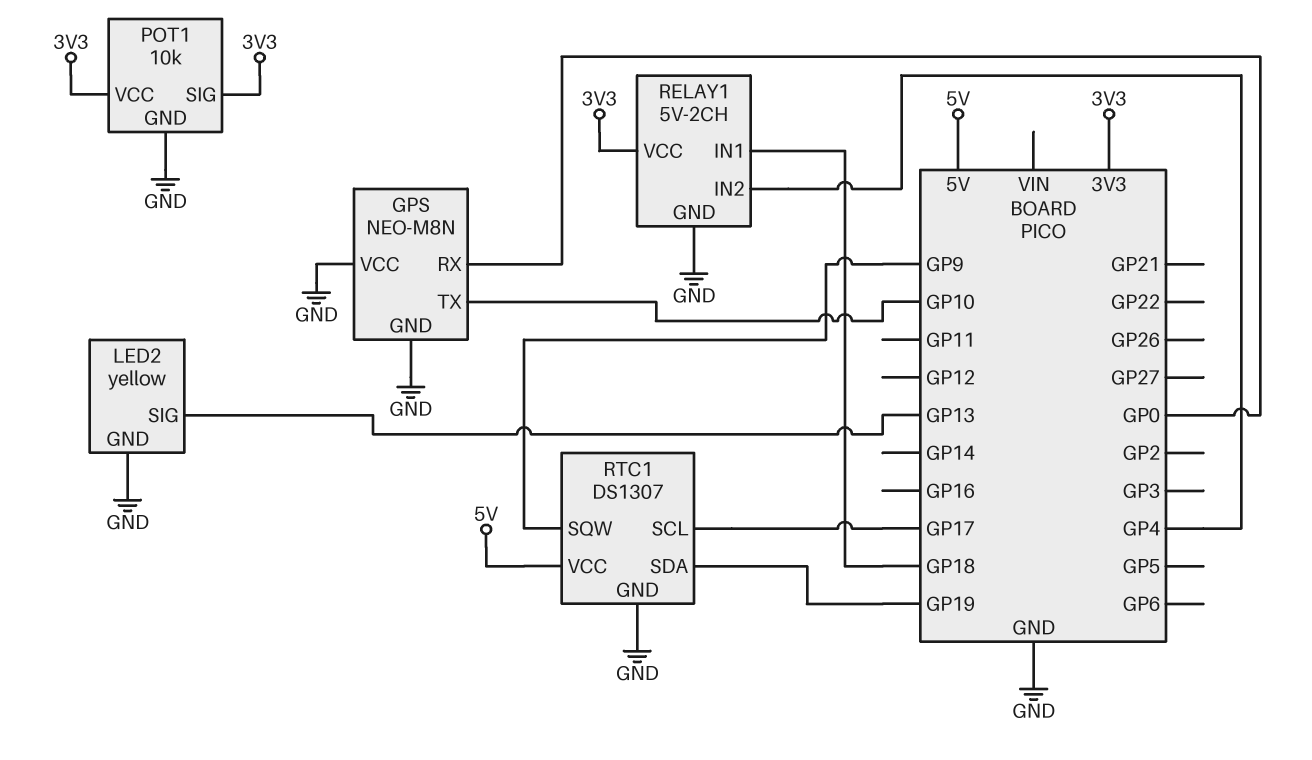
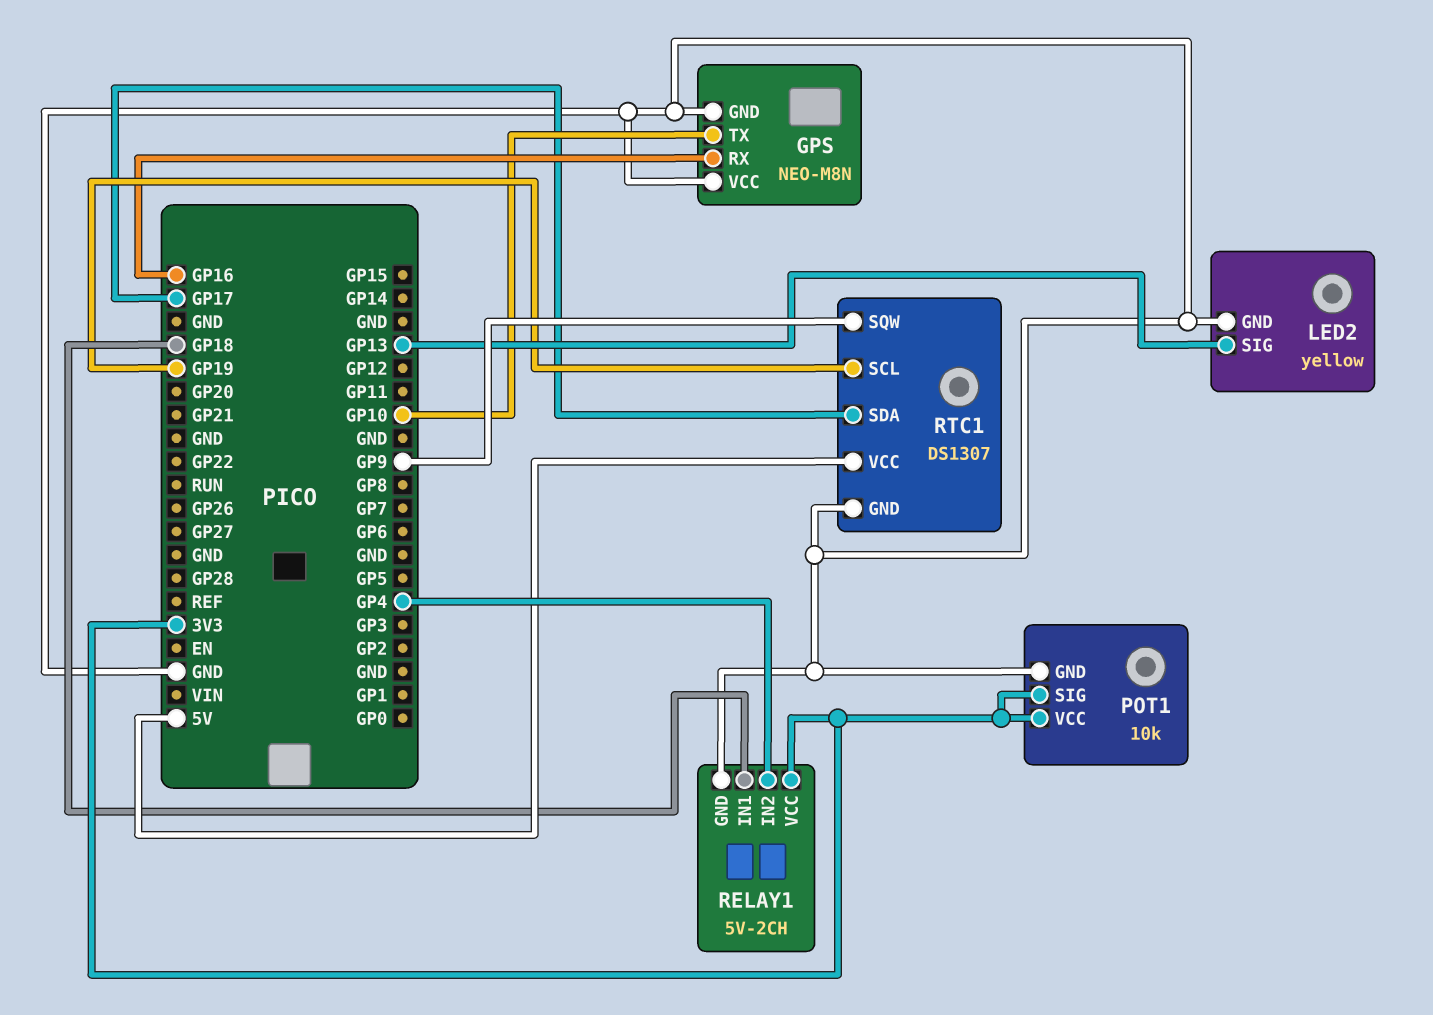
GPS pin RX: GP0 -> GP16
RTC1 pin SCL: GP17 -> GP19
RTC1 pin SDA: GP19 -> GP17

